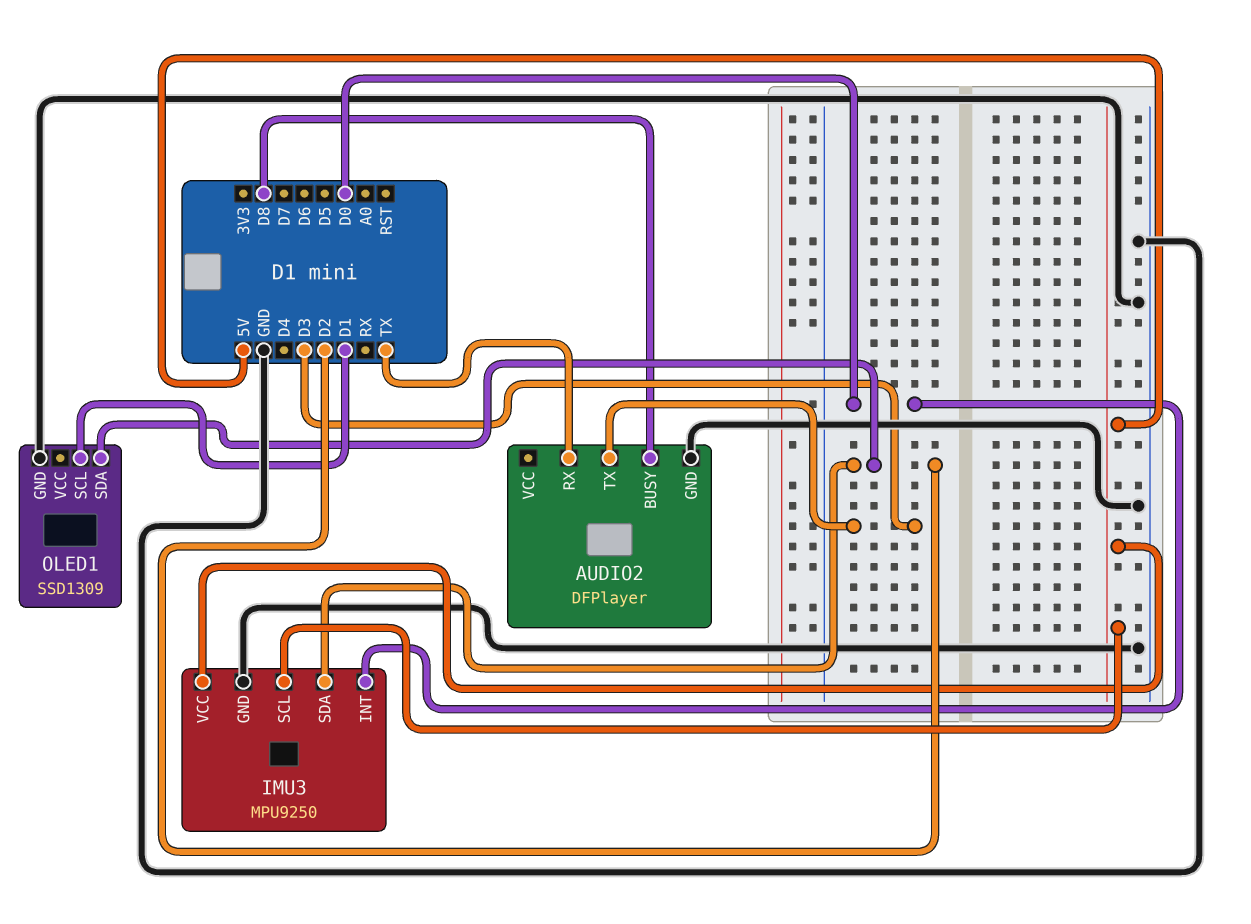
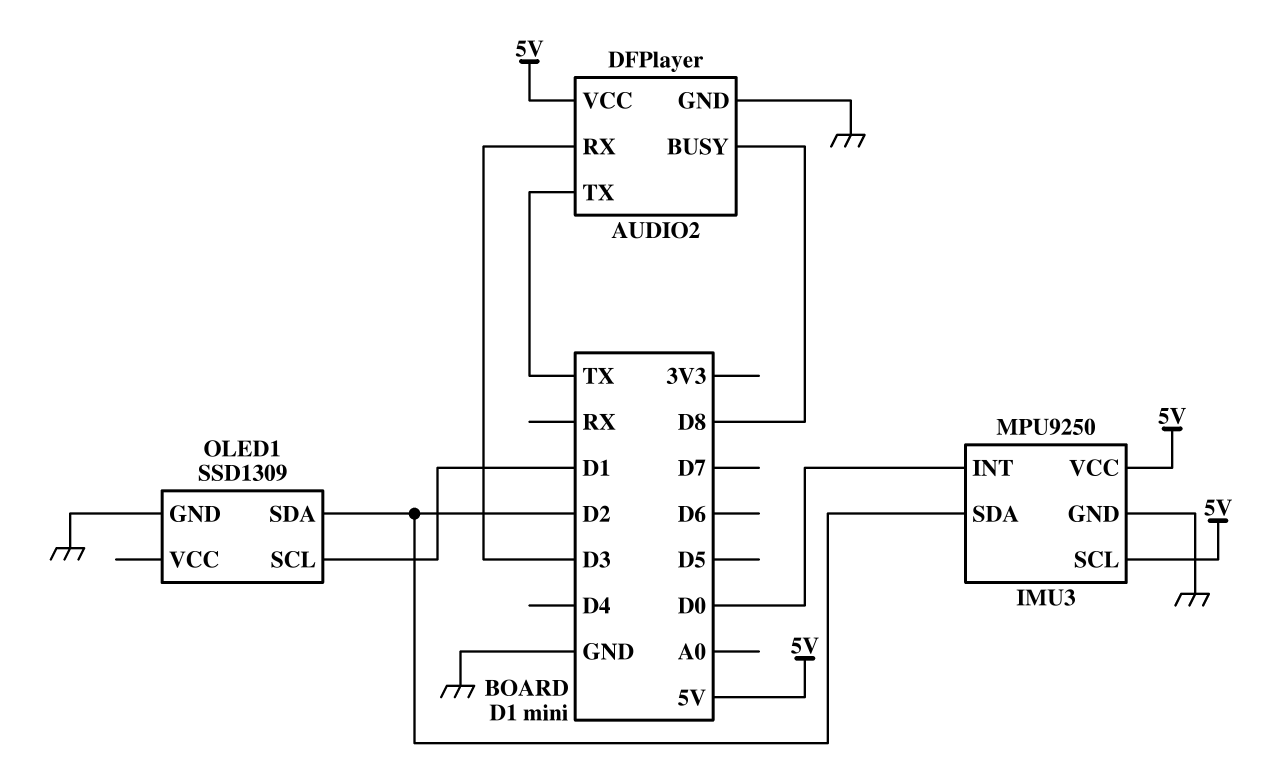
AUDIO2 pin RX: TX -> D3
AUDIO2 pin TX: D3 -> TX
AUDIO2 pin VCC: none -> 5V

